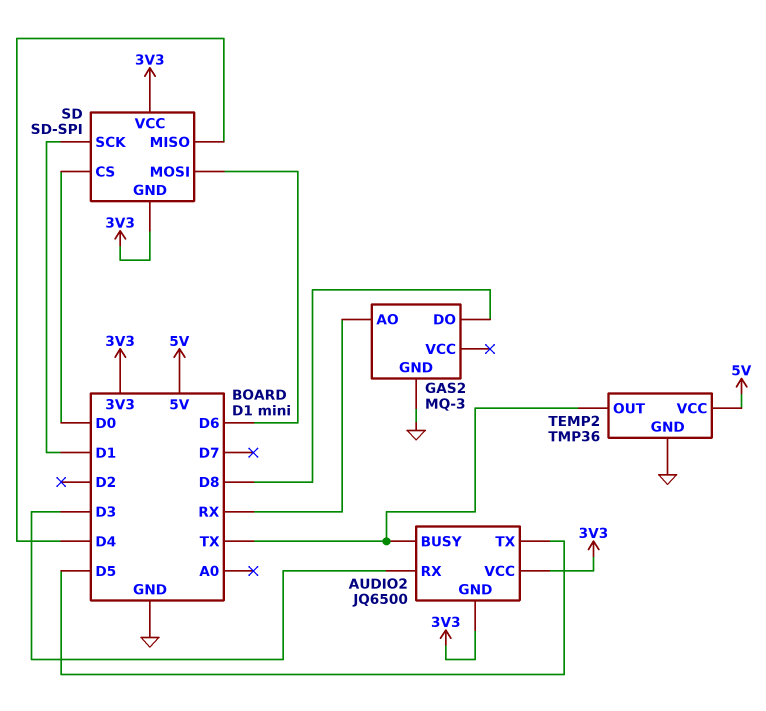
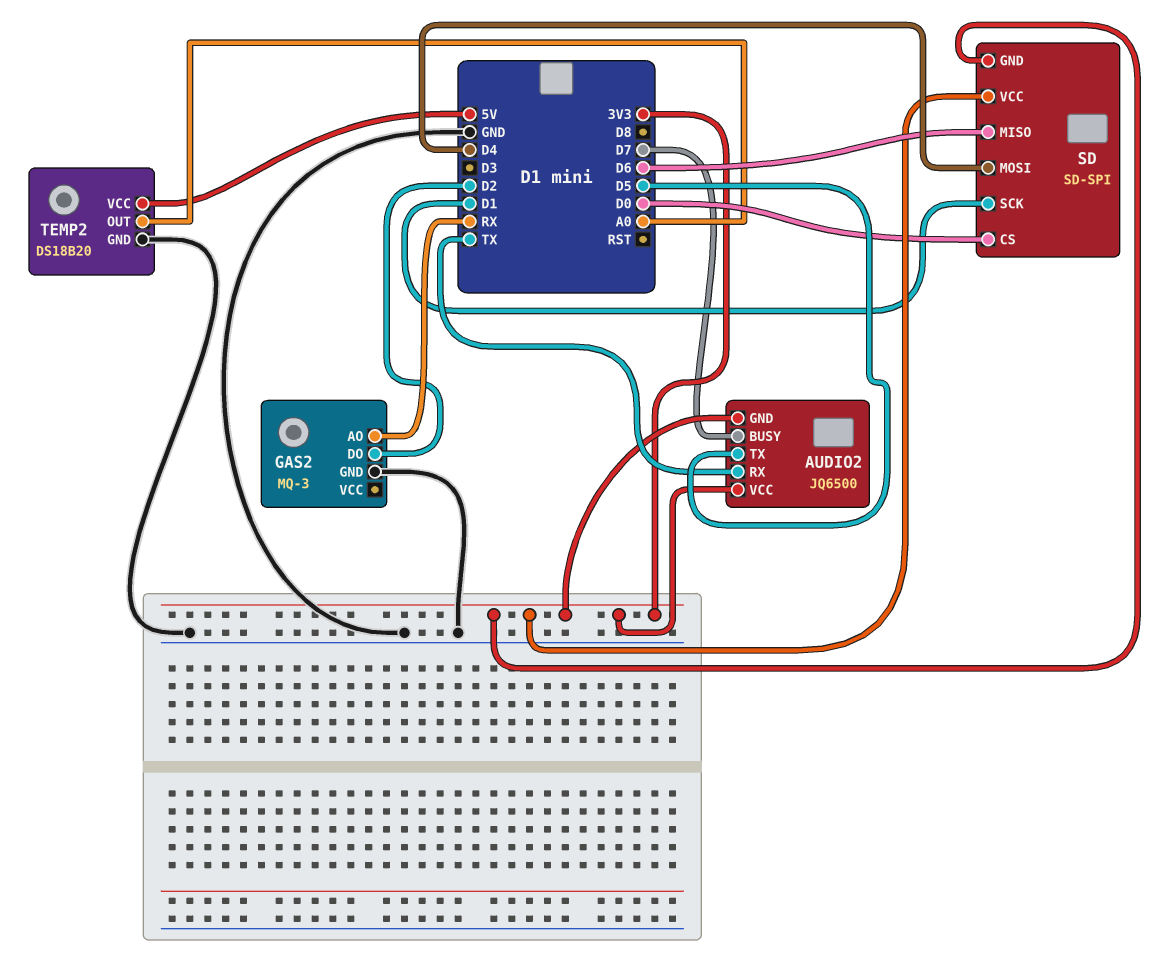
AUDIO2 pin BUSY: TX -> D7
AUDIO2 pin RX: D3 -> TX
GAS2 pin DO: D8 -> D2
SD pin MISO: D4 -> D6
SD pin MOSI: D6 -> D4
TEMP2: TMP36 -> DS18B20
TEMP2 pin OUT: TX -> A0

